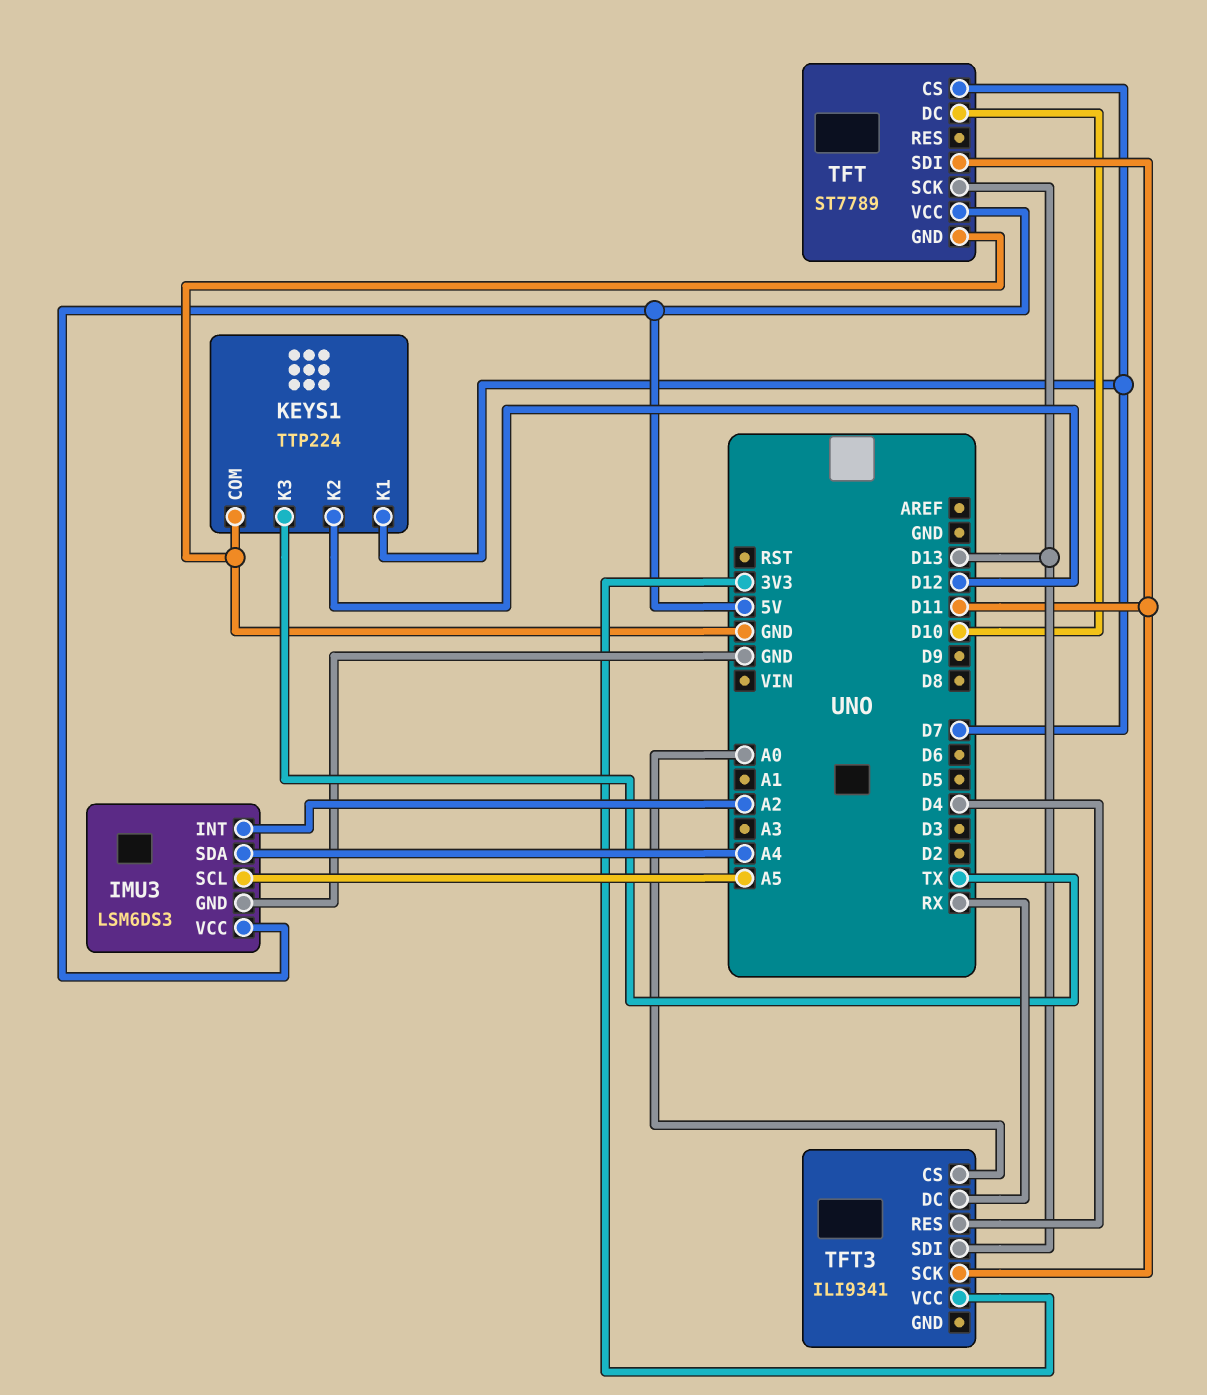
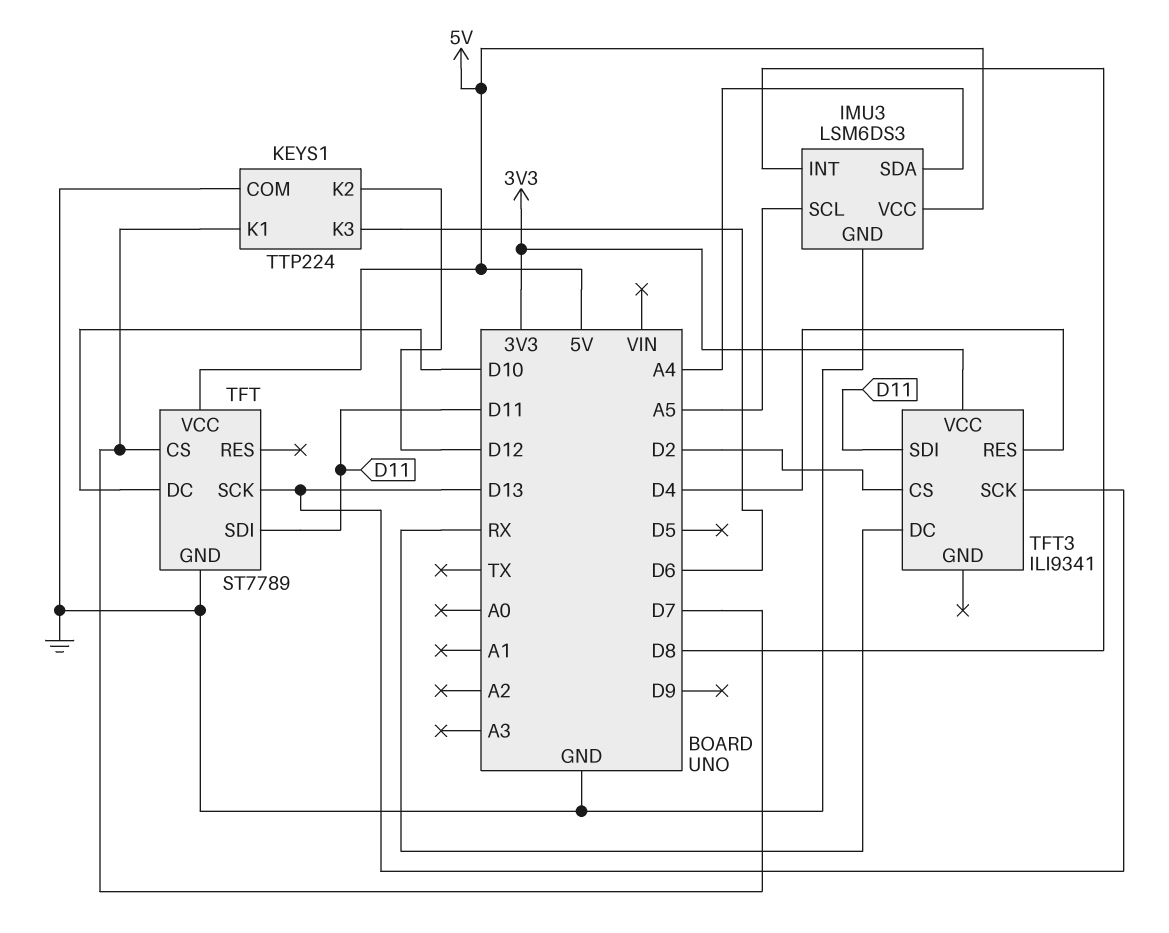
IMU3 pin INT: A2 -> D8
KEYS1 pin K3: TX -> D6
TFT3 pin CS: A0 -> D2
TFT3 pin SCK: D11 -> D13
TFT3 pin SDI: D13 -> D11

